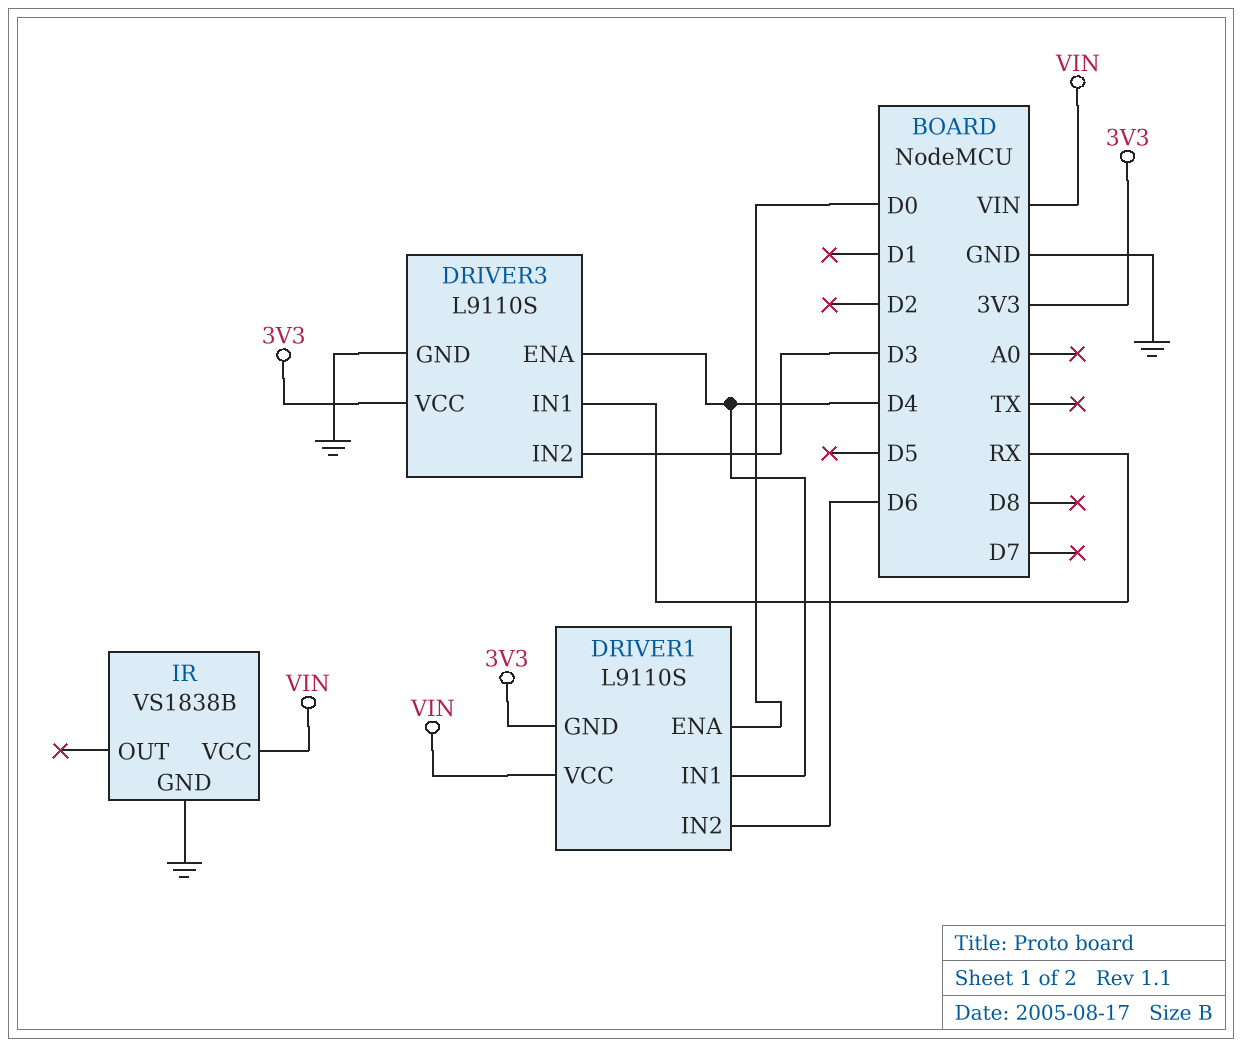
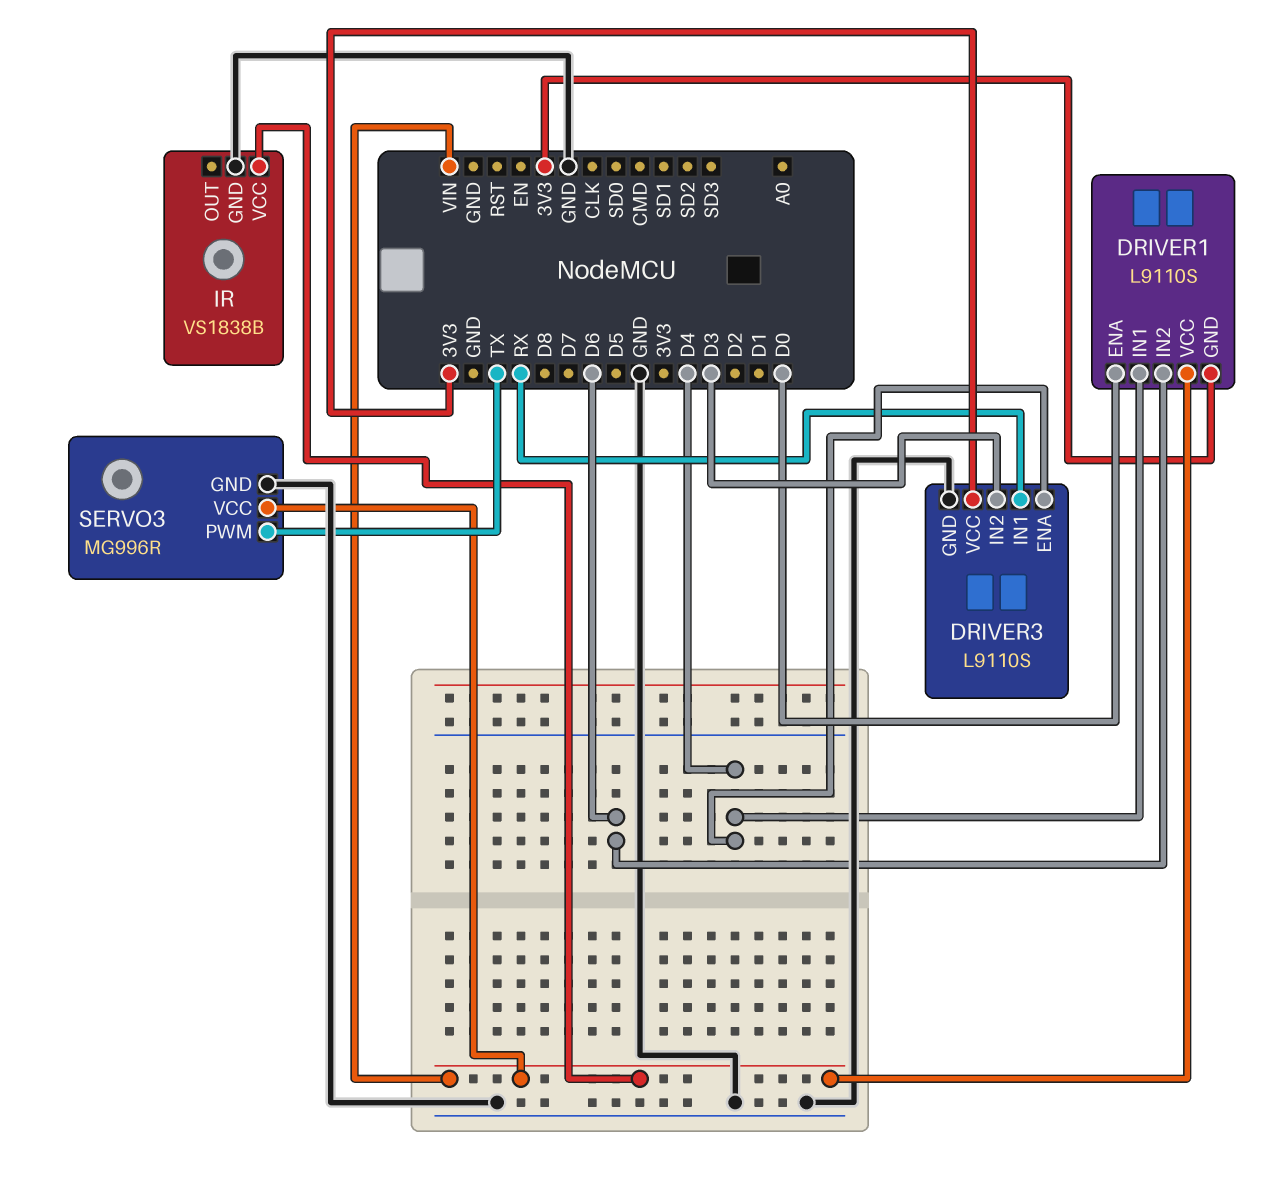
SERVO3: none -> MG996R
SERVO3 pin GND: none -> GND
SERVO3 pin PWM: none -> TX
SERVO3 pin VCC: none -> VIN

